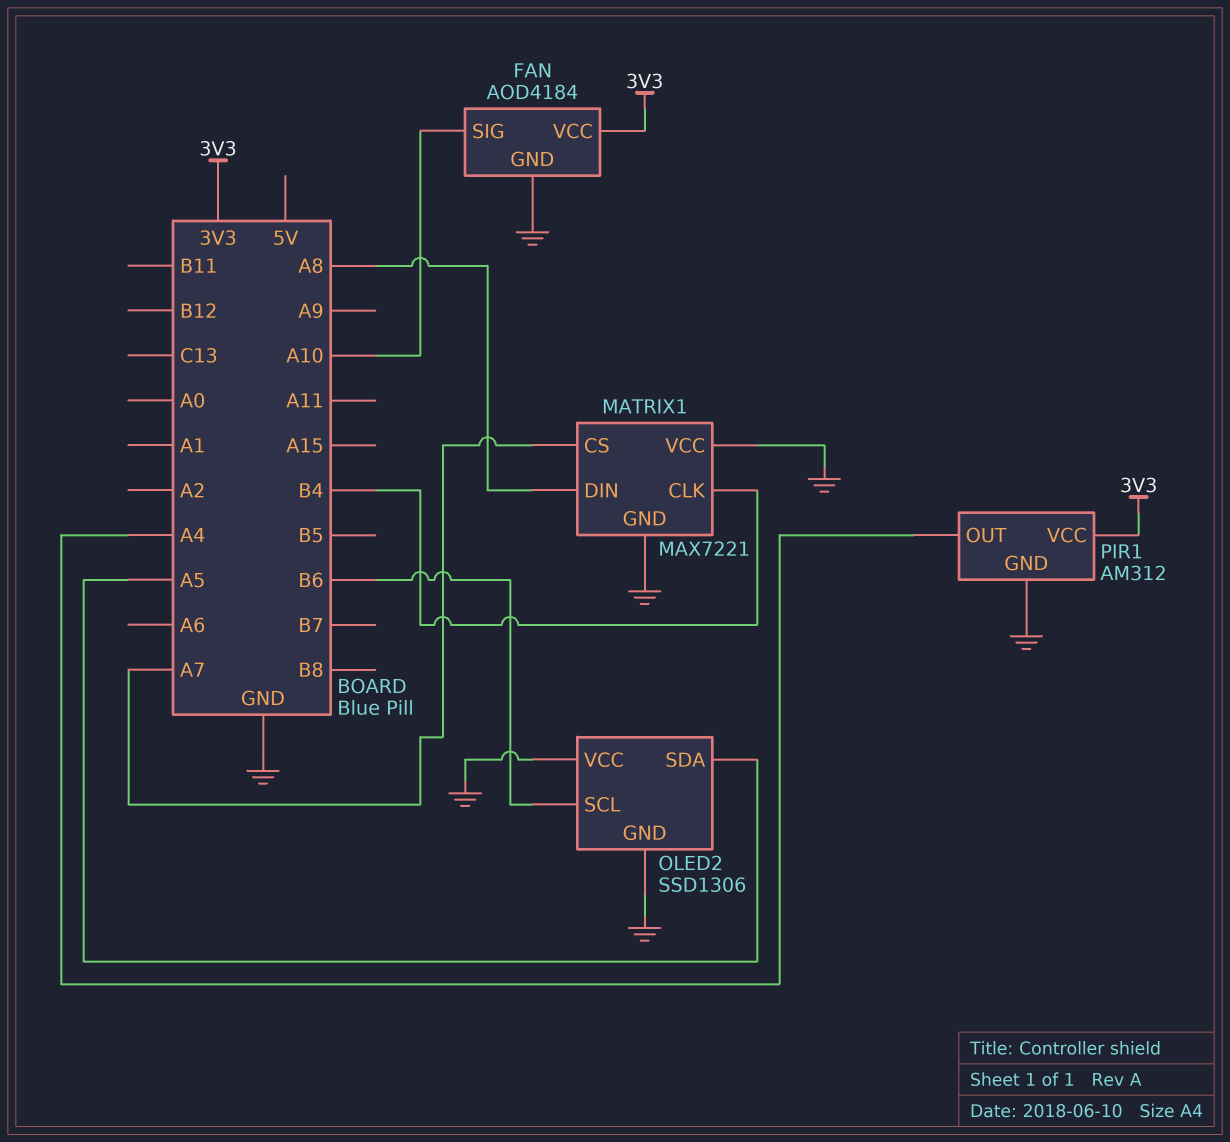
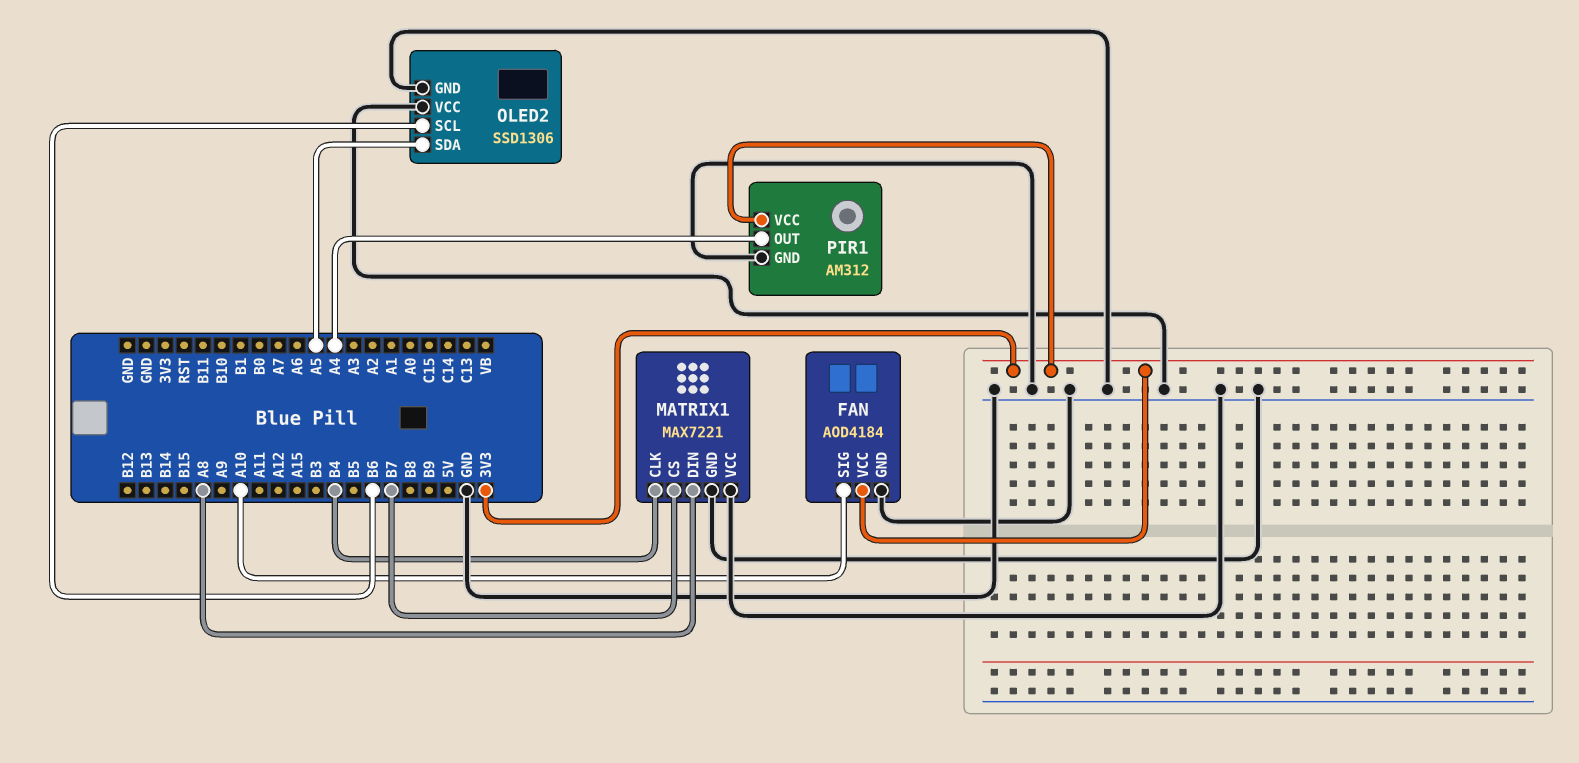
MATRIX1 pin CS: A7 -> B7

